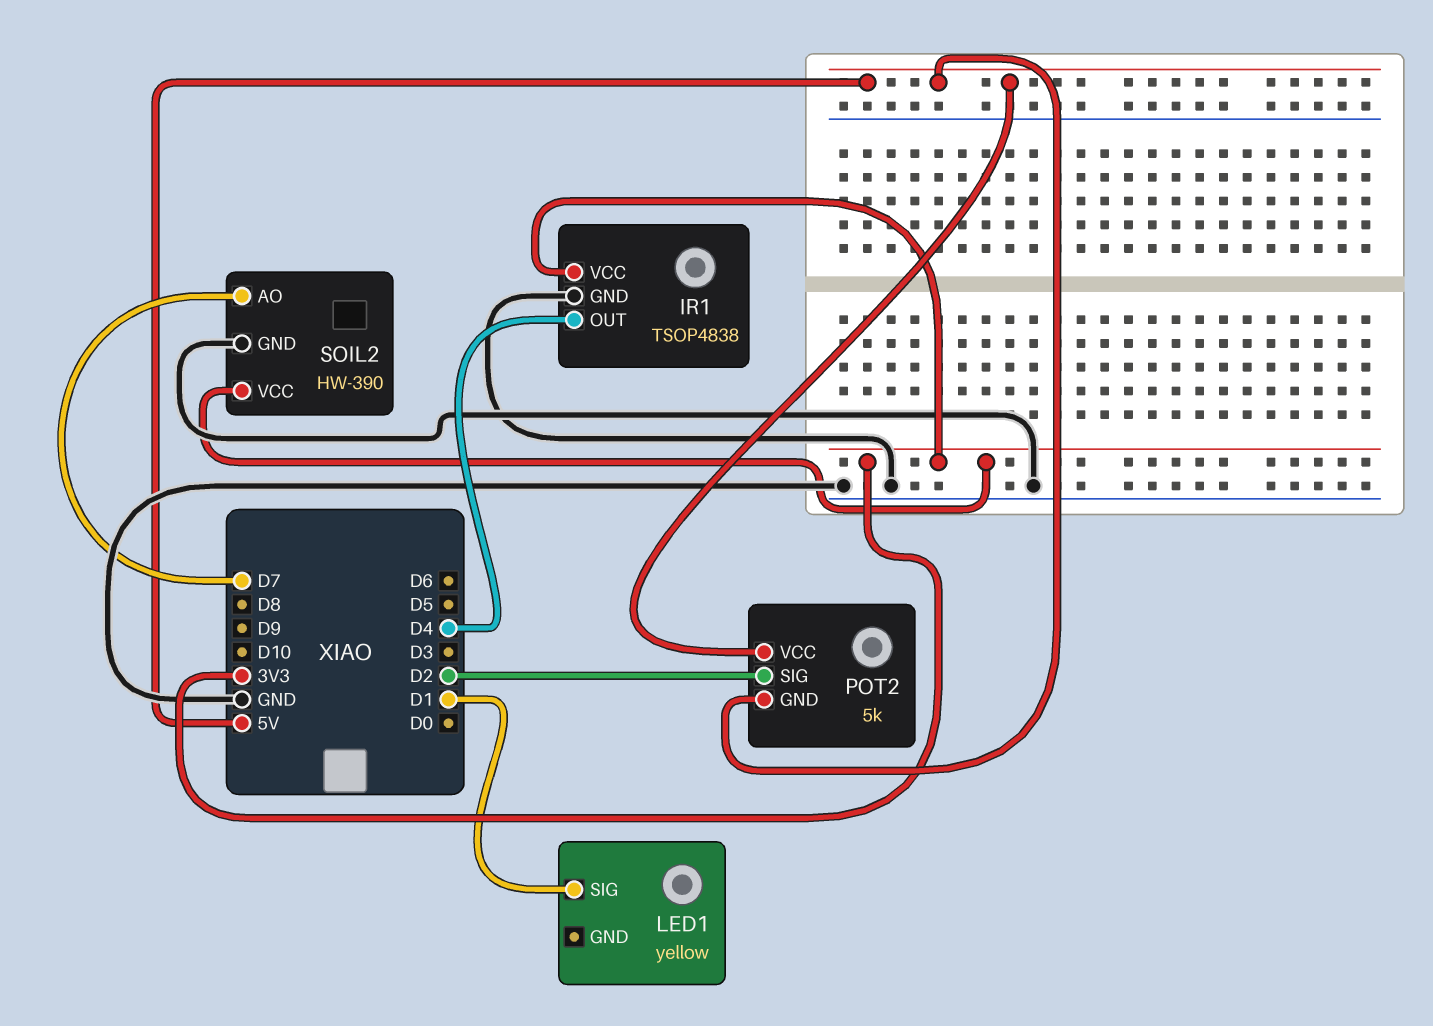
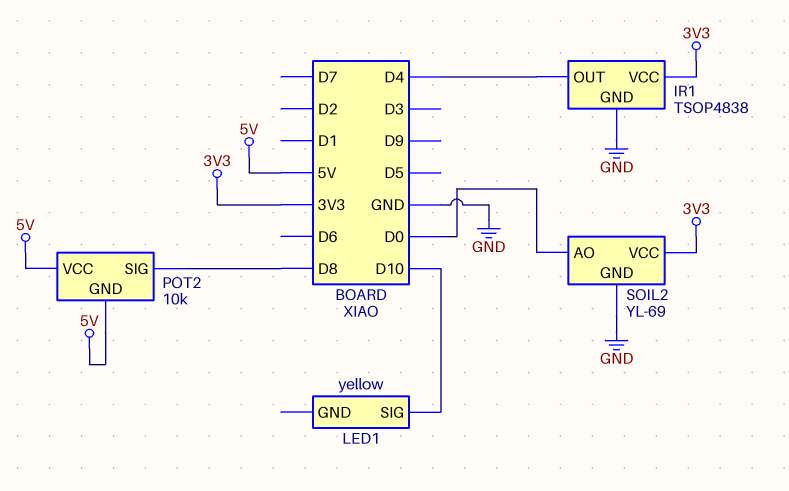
LED1 pin SIG: D1 -> D10
POT2: 5k -> 10k
POT2 pin SIG: D2 -> D8
SOIL2: HW-390 -> YL-69
SOIL2 pin AO: D7 -> D0

